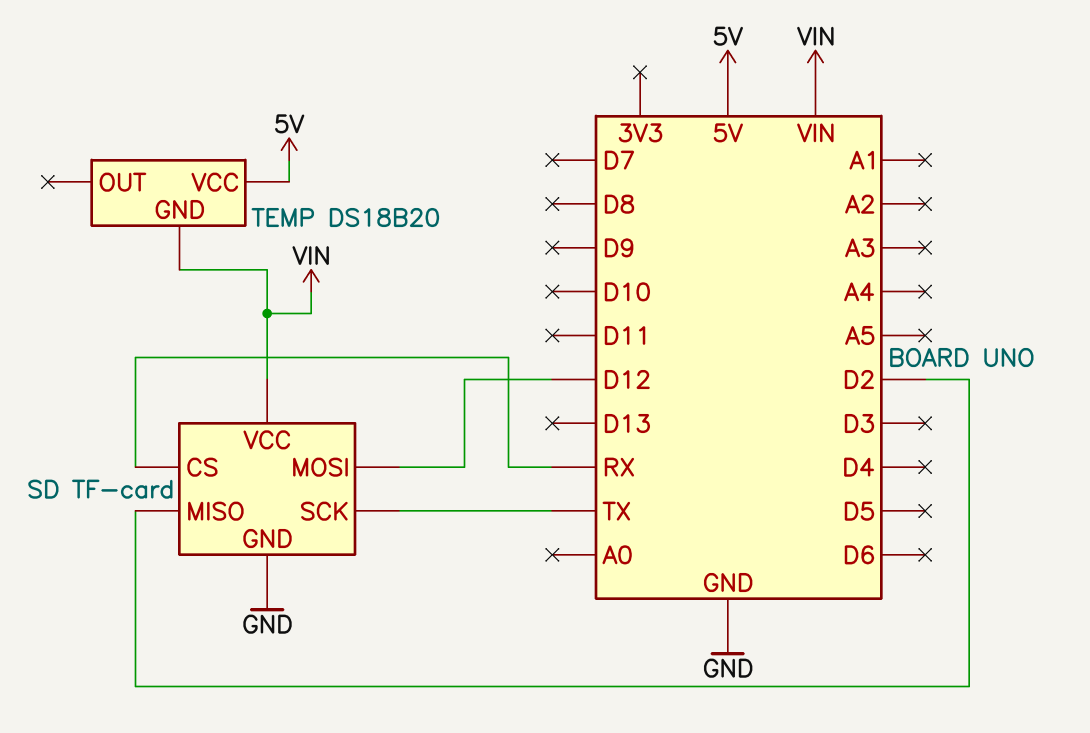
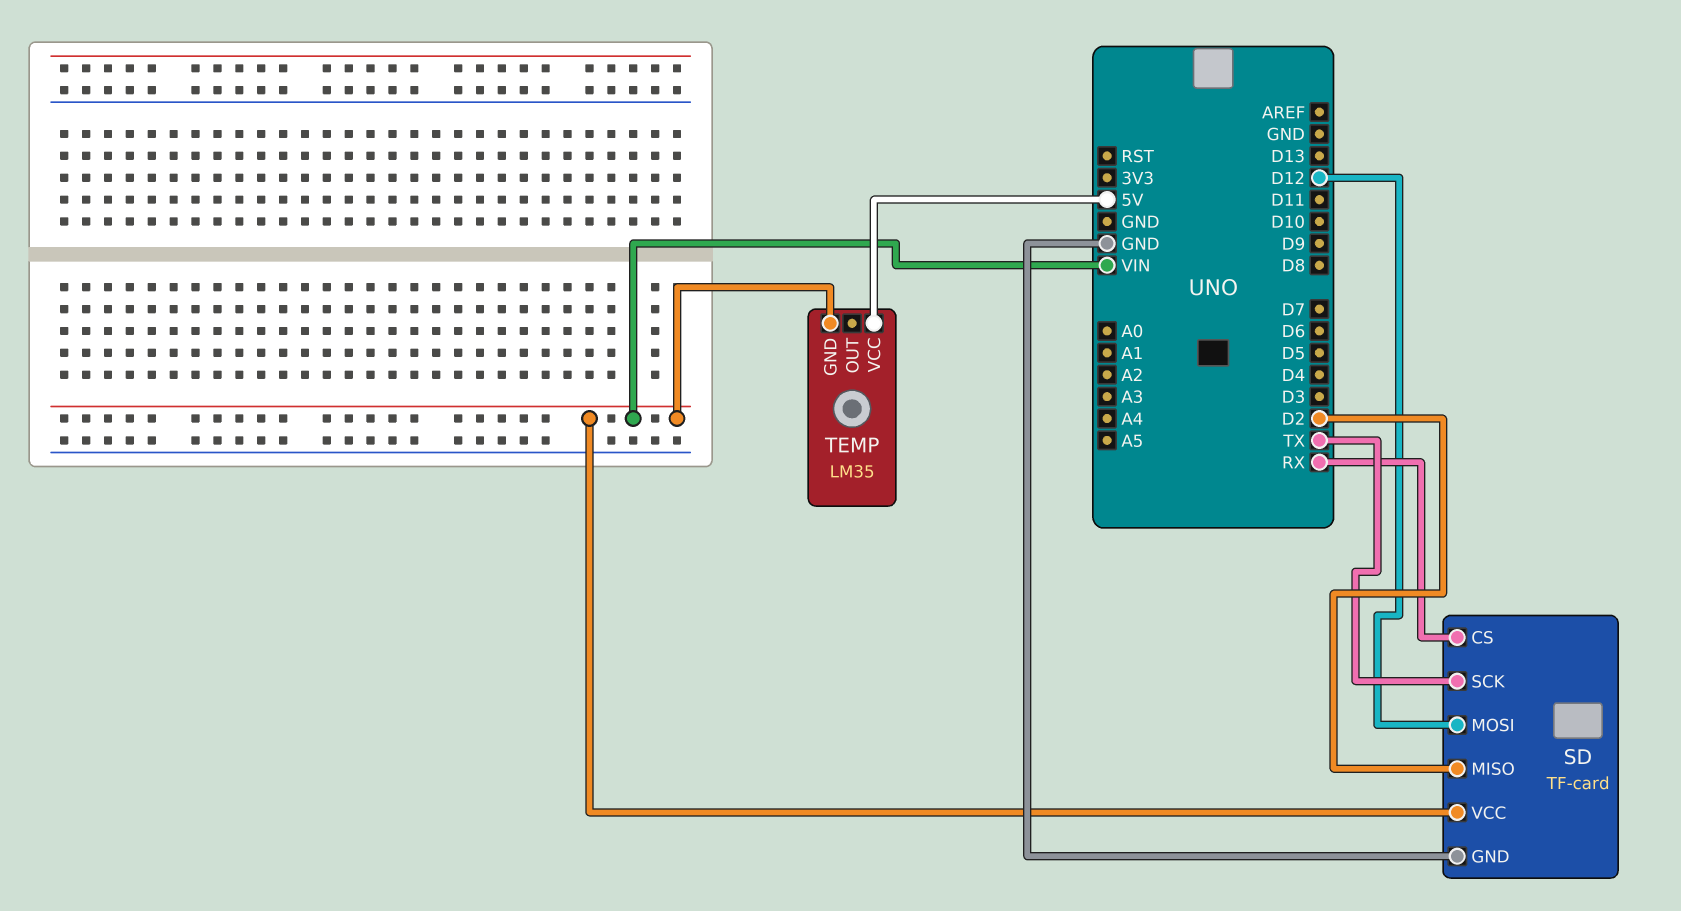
TEMP: DS18B20 -> LM35

